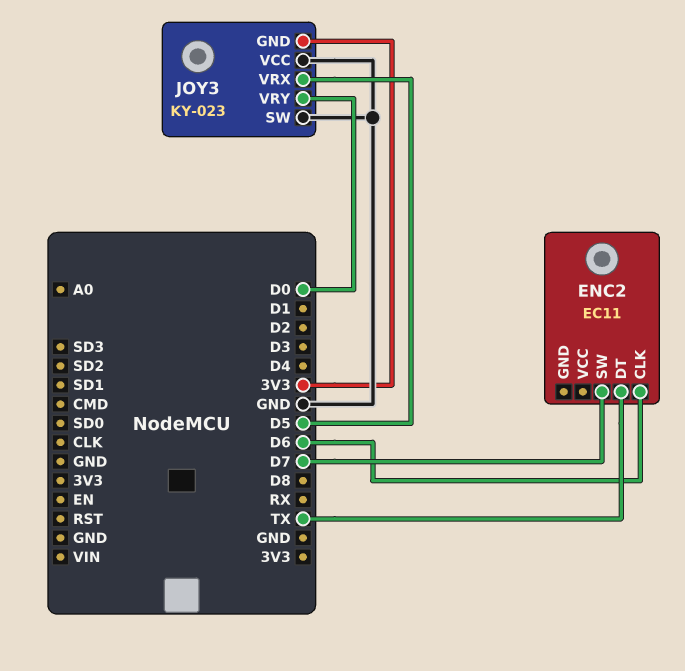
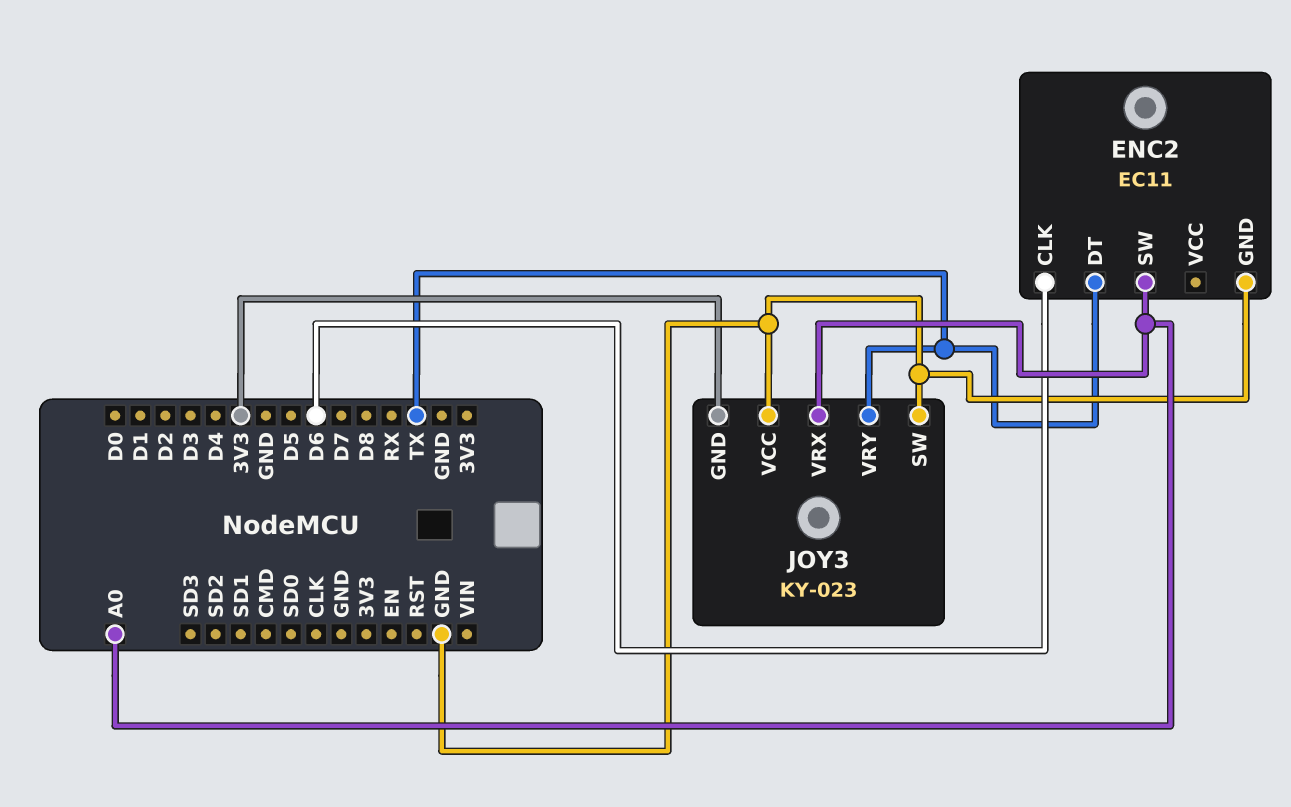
ENC2 pin GND: none -> GND
ENC2 pin SW: D7 -> A0
JOY3 pin VRX: D5 -> A0
JOY3 pin VRY: D0 -> TX

